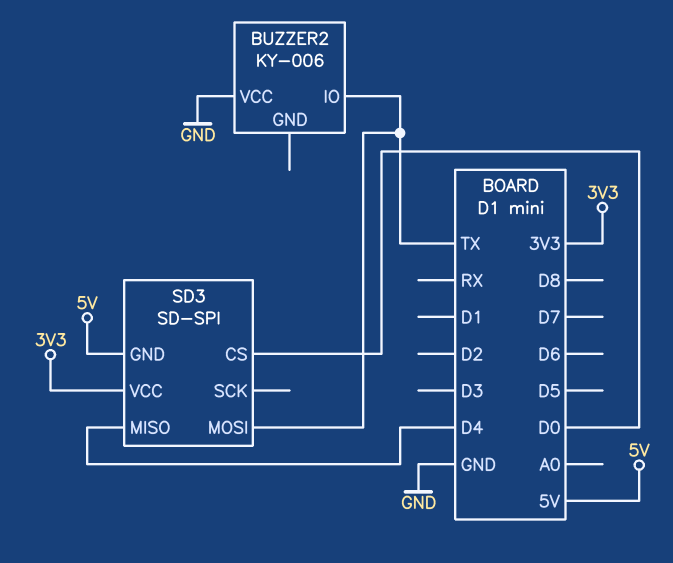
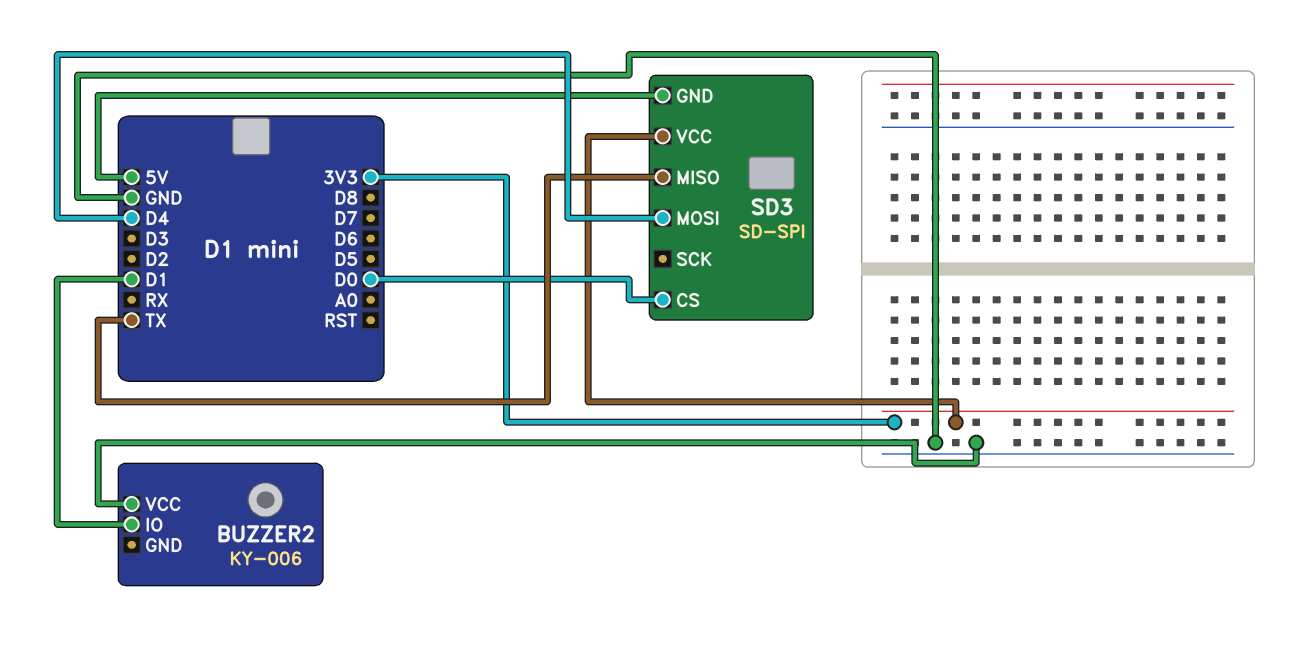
BUZZER2 pin IO: TX -> D1
SD3 pin MISO: D4 -> TX
SD3 pin MOSI: TX -> D4

